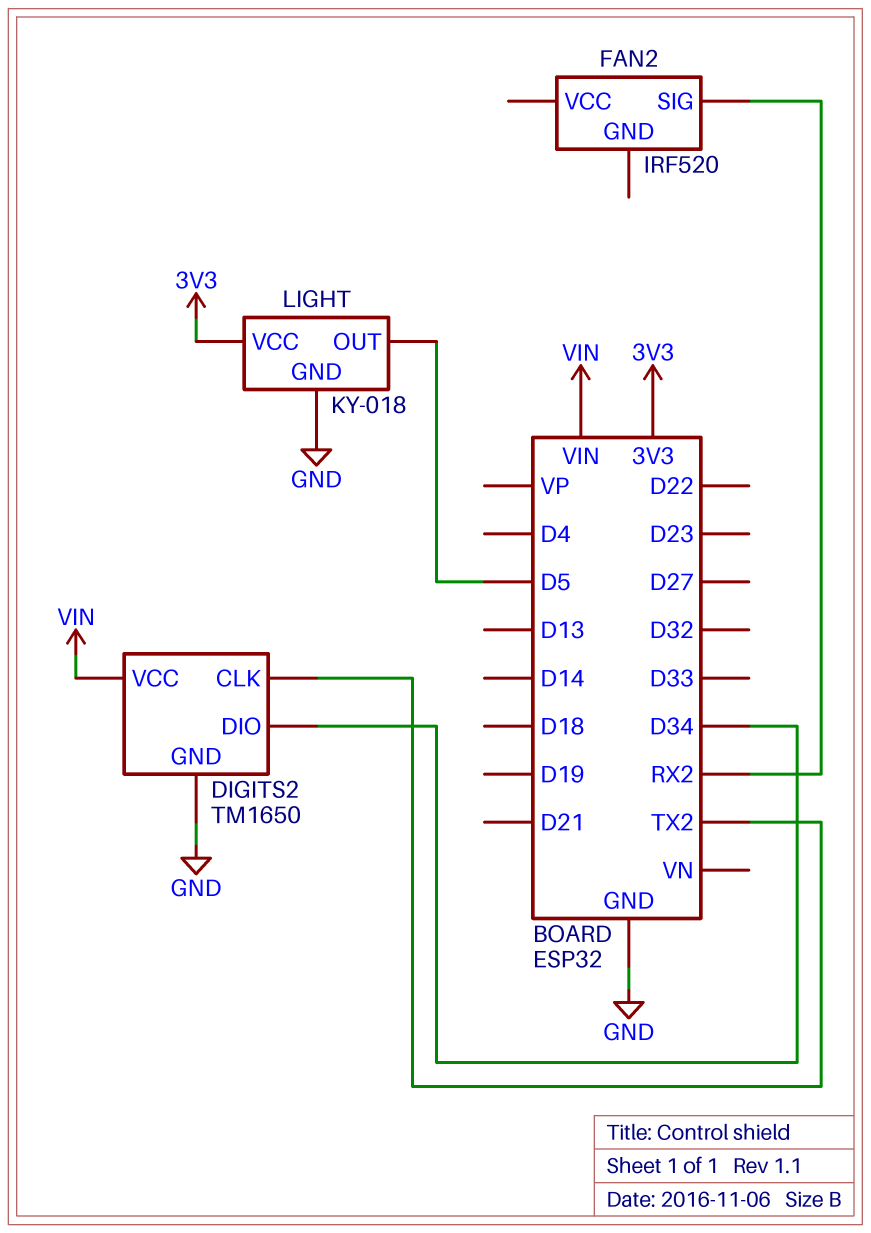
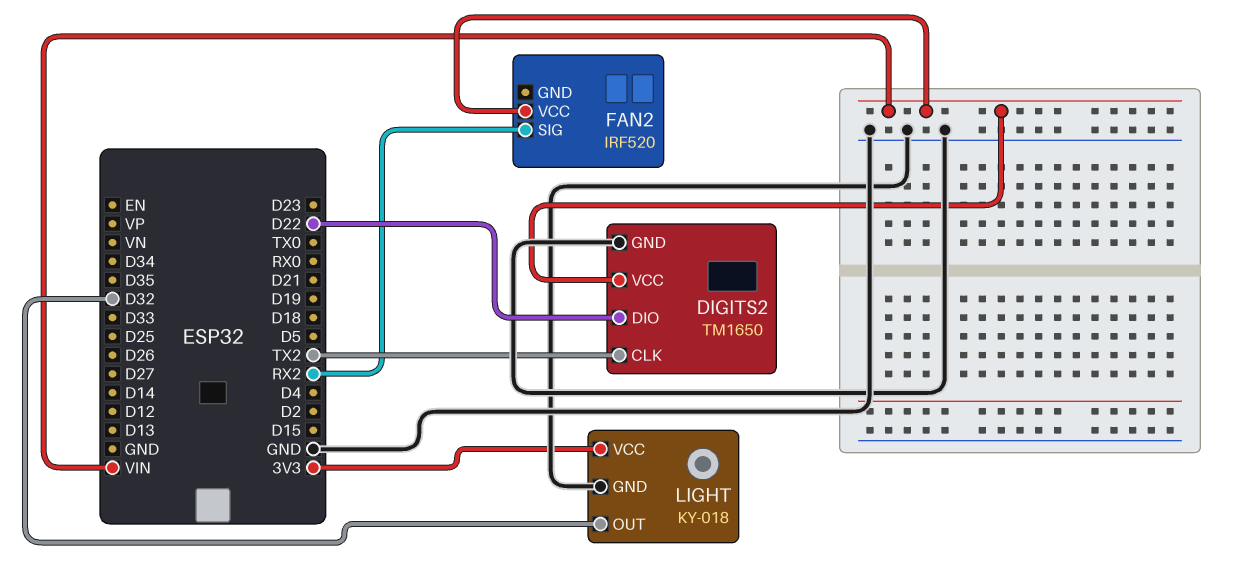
DIGITS2 pin DIO: D34 -> D22
FAN2 pin VCC: none -> VIN
LIGHT pin OUT: D5 -> D32

